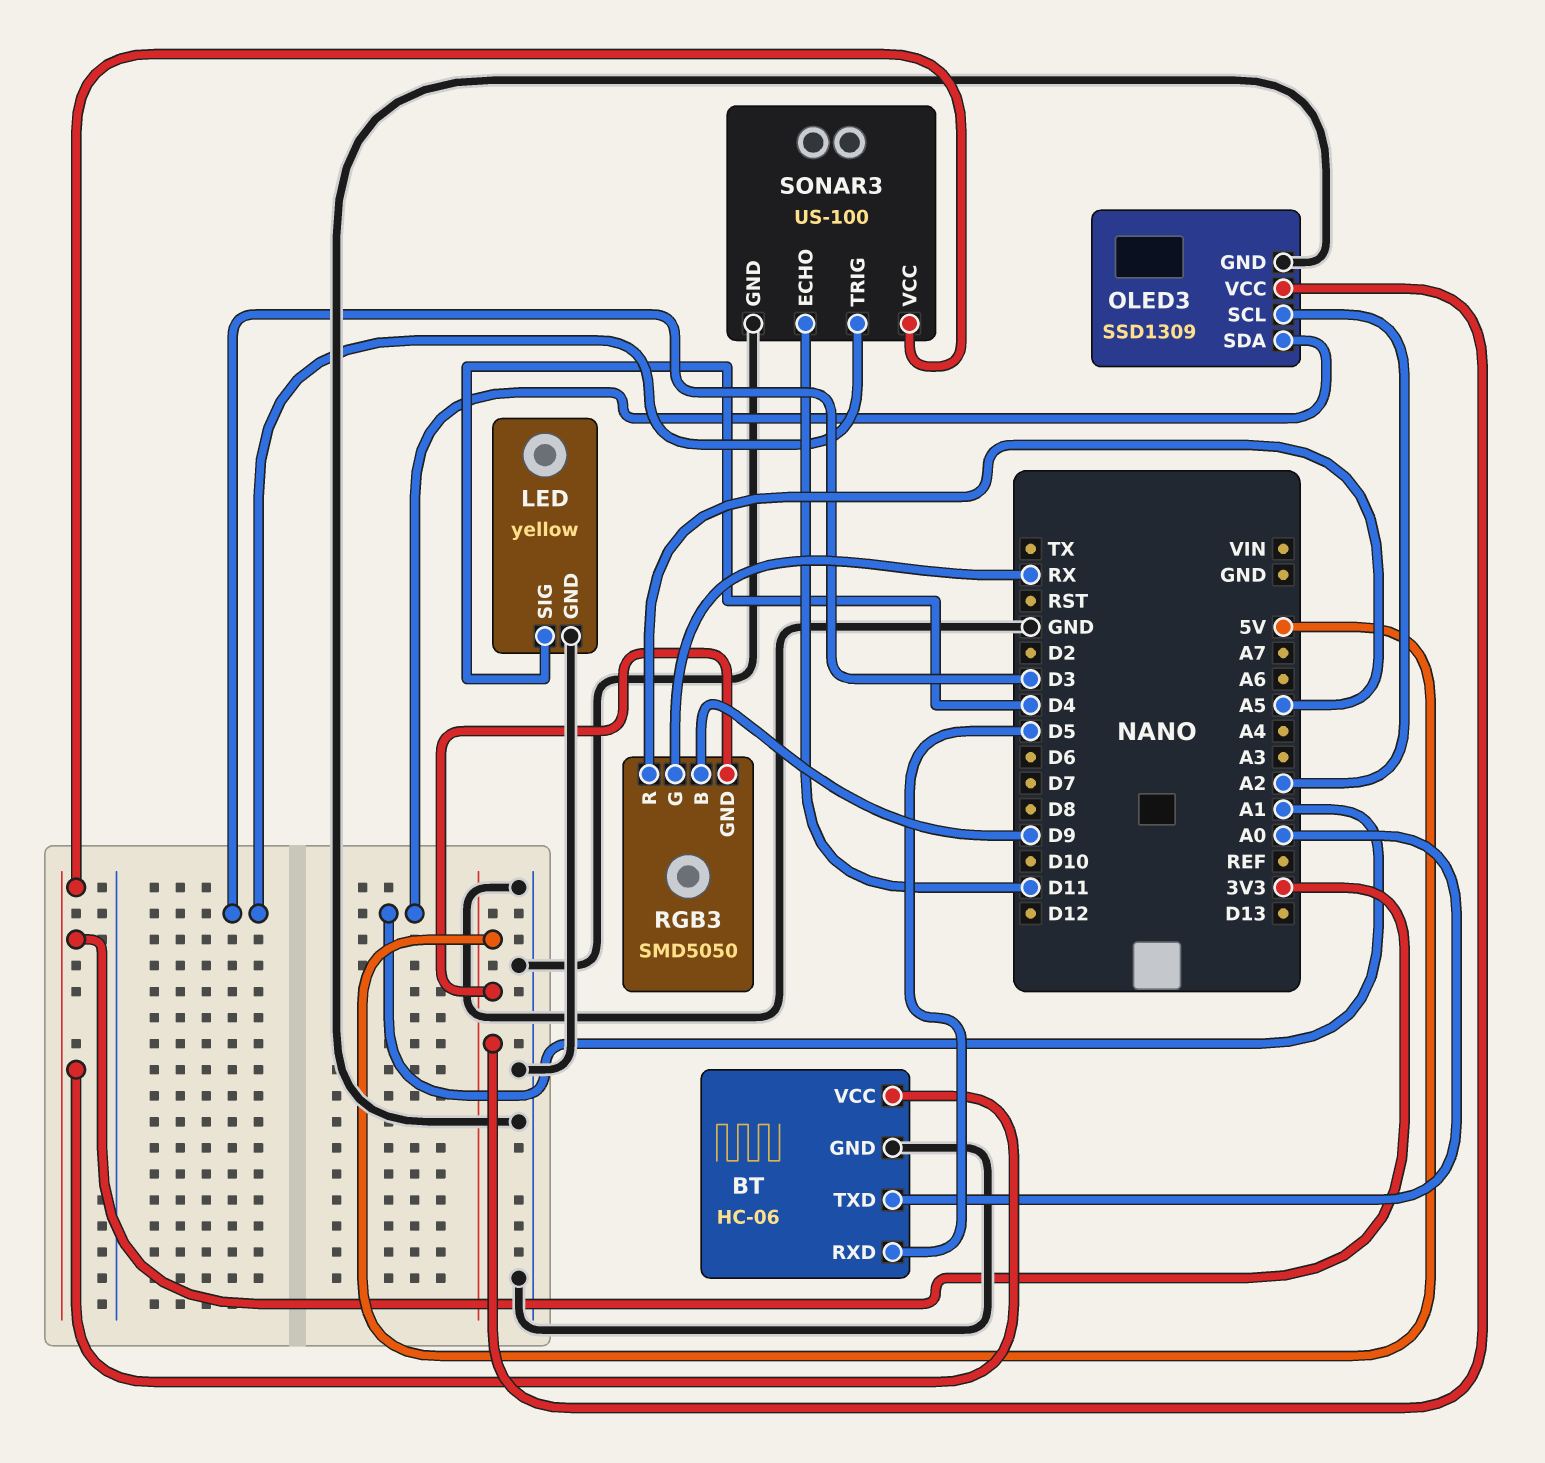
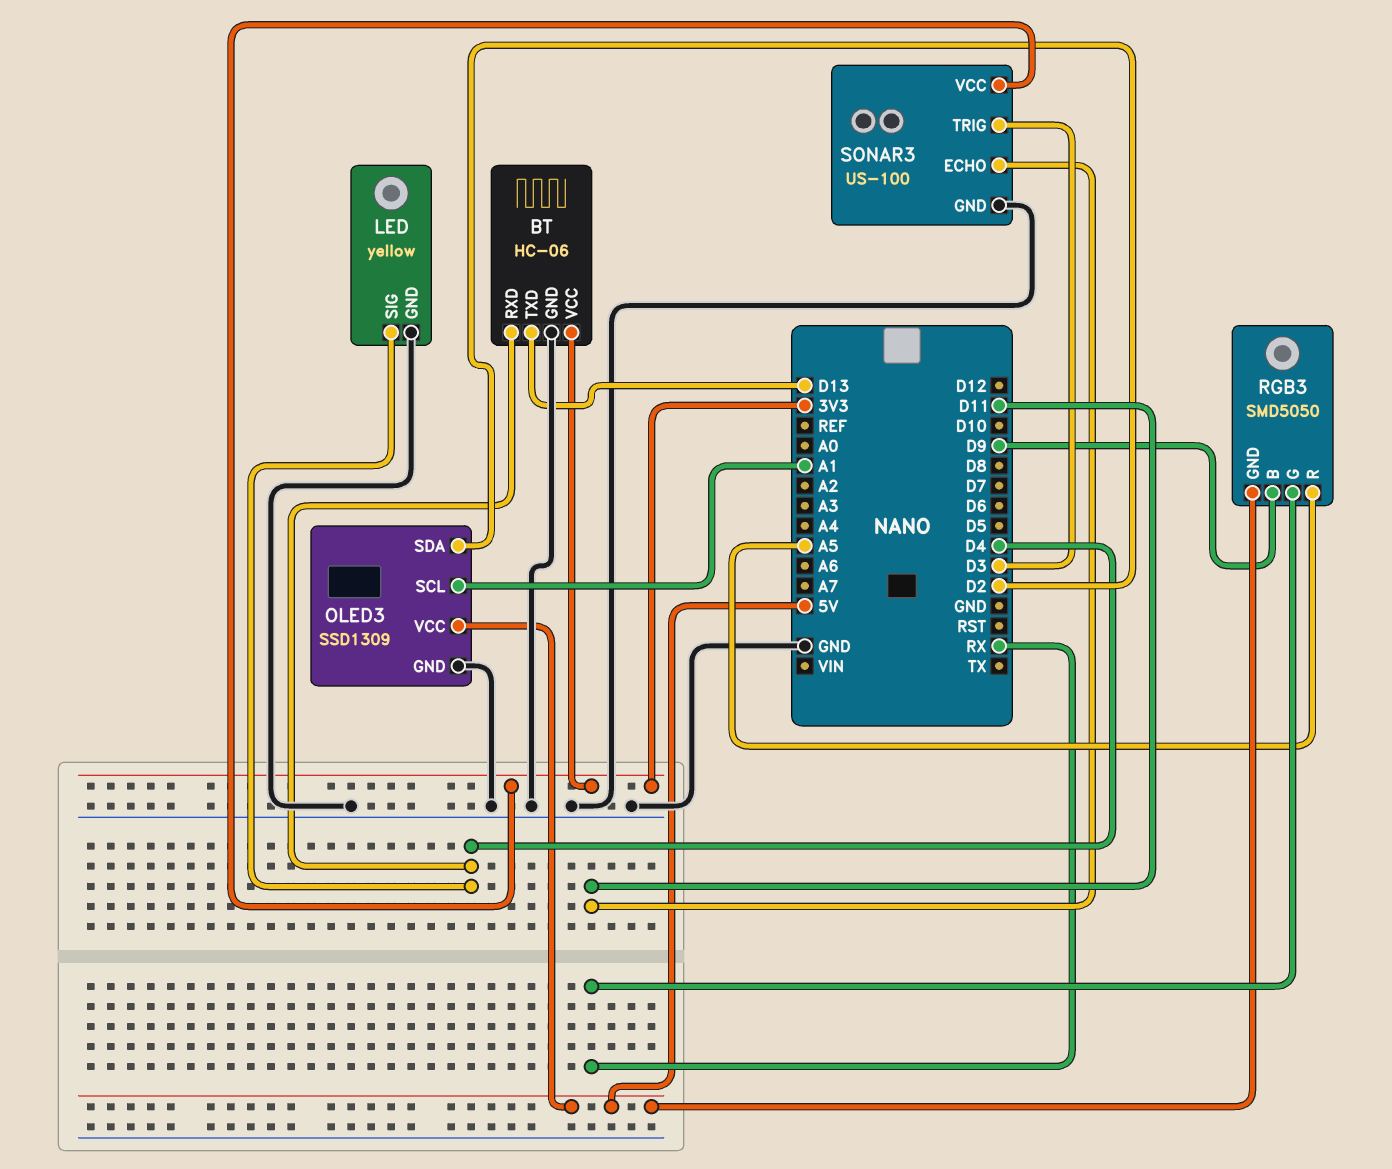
BT pin RXD: D5 -> D4
BT pin TXD: A0 -> D13
OLED3 pin SCL: A2 -> A1
OLED3 pin SDA: A1 -> D2

